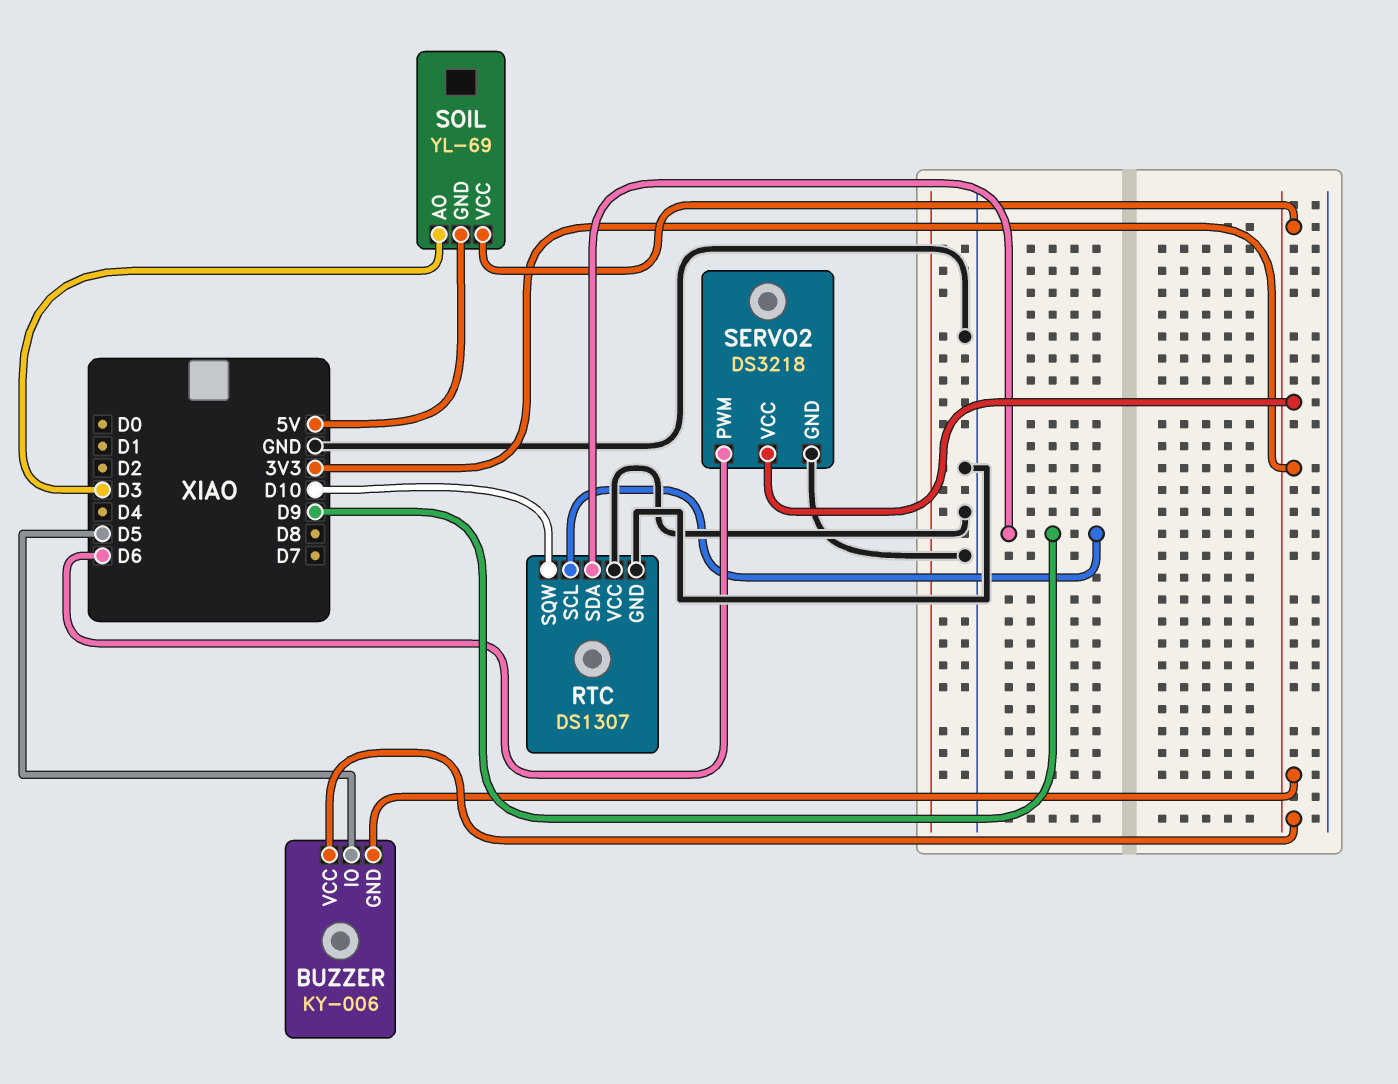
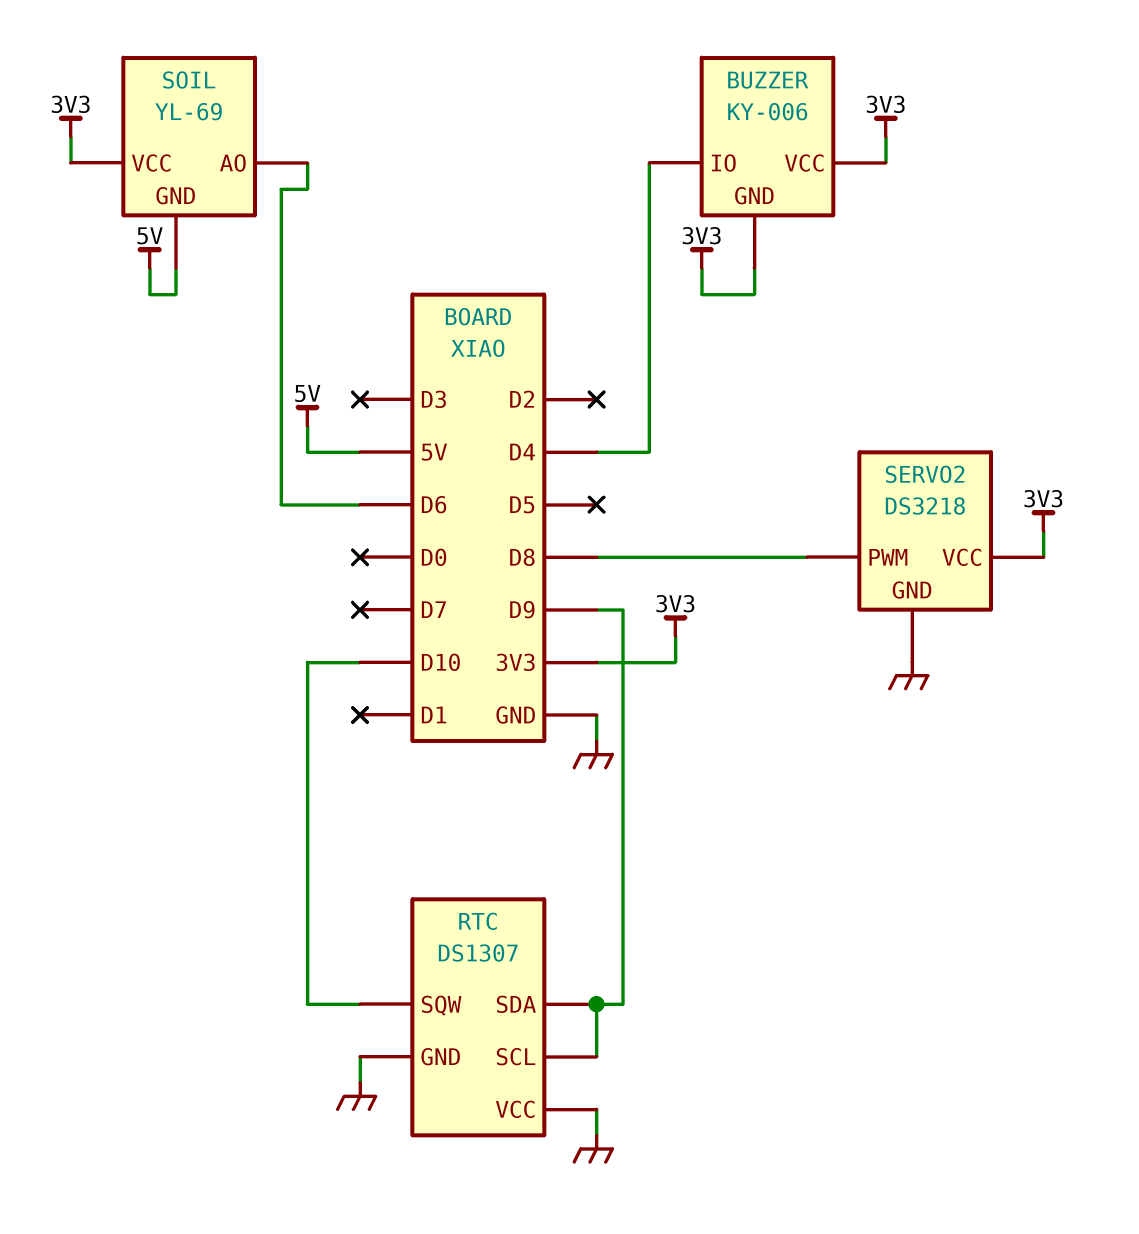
BUZZER pin IO: D5 -> D4
SERVO2 pin PWM: D6 -> D8
SOIL pin AO: D3 -> D6

